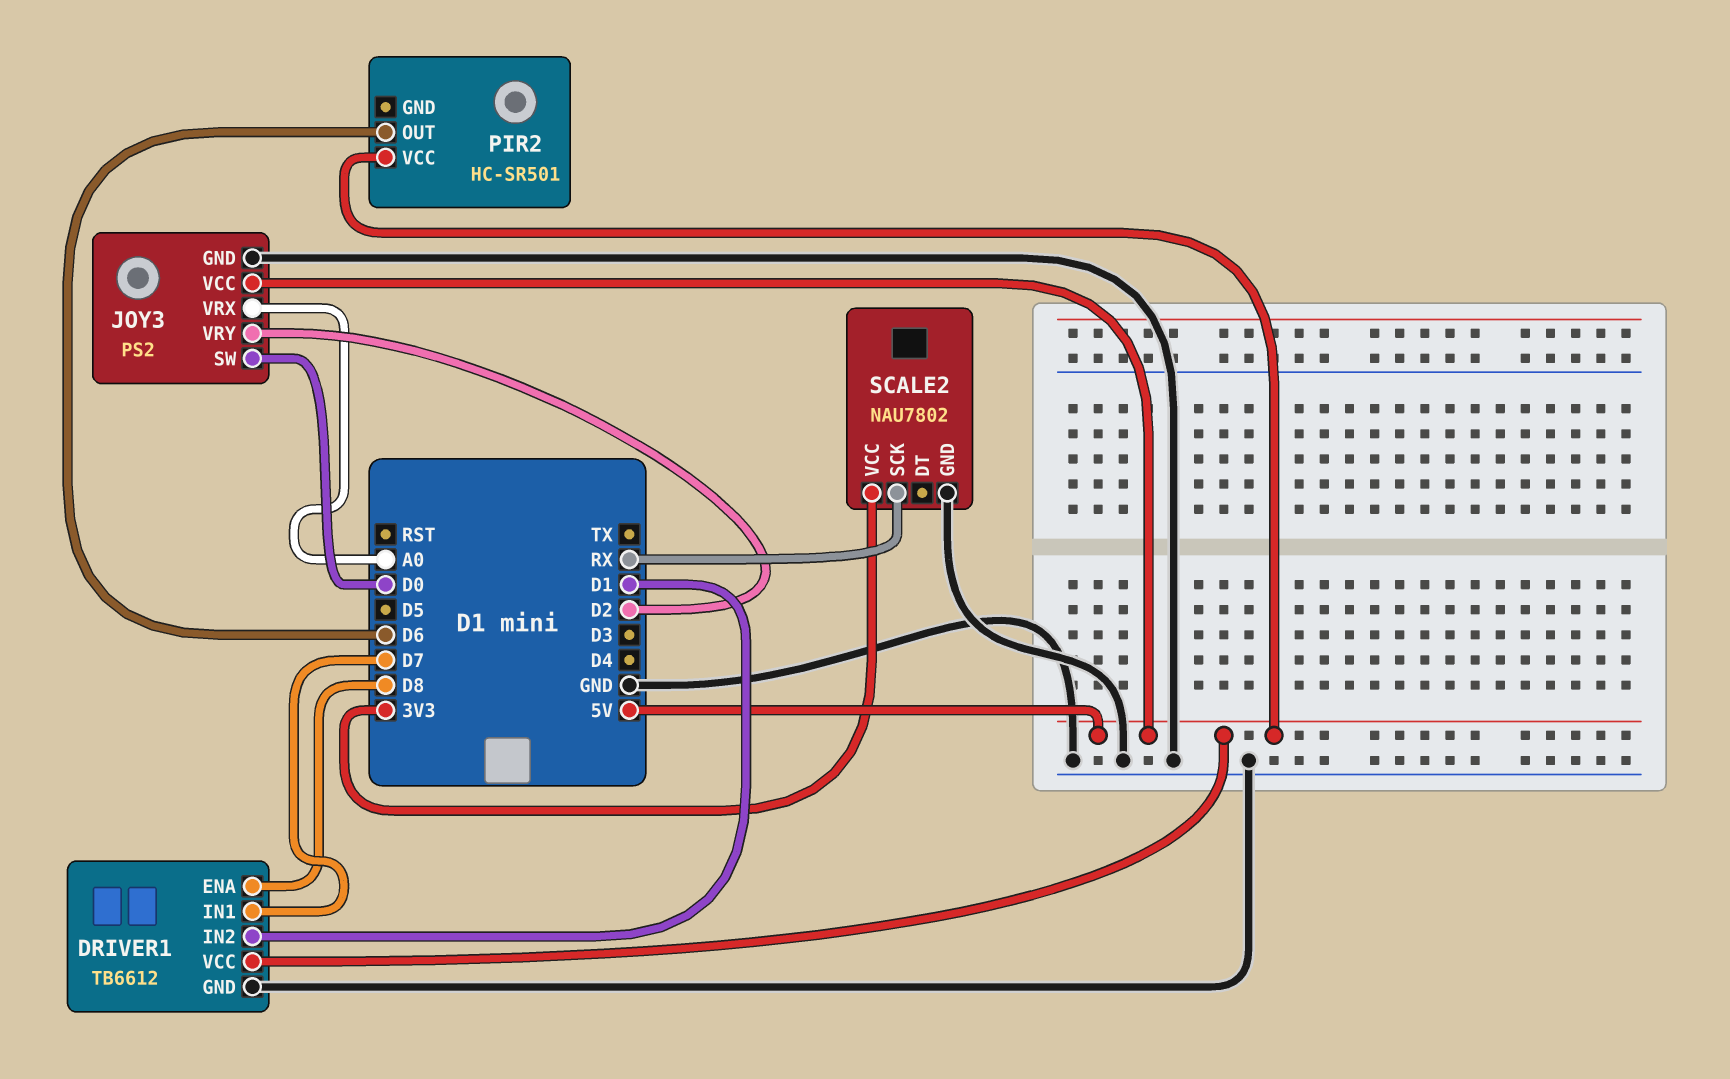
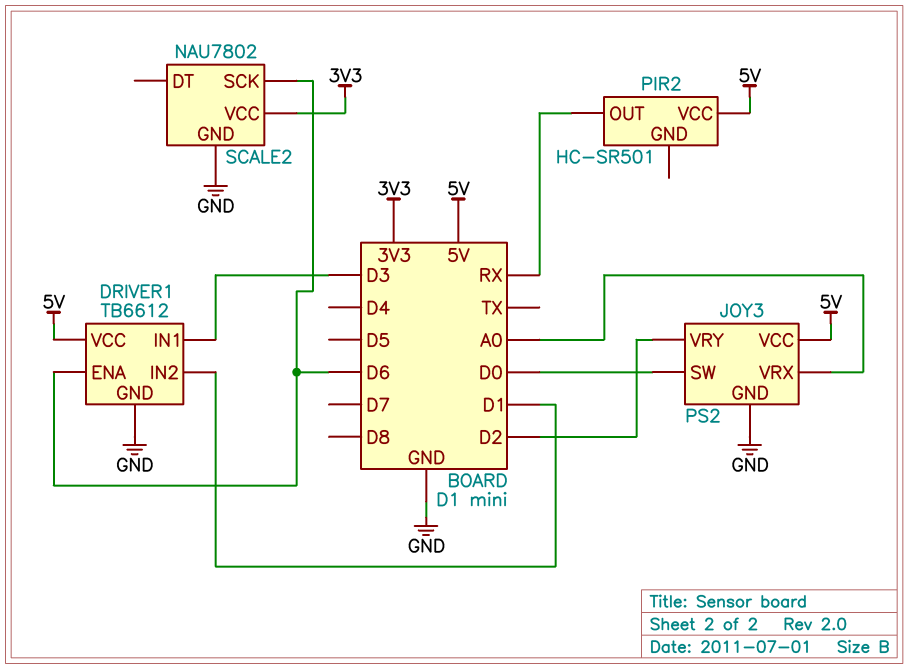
DRIVER1 pin ENA: D8 -> D6
DRIVER1 pin IN1: D7 -> D3
PIR2 pin OUT: D6 -> RX
SCALE2 pin SCK: RX -> D6

